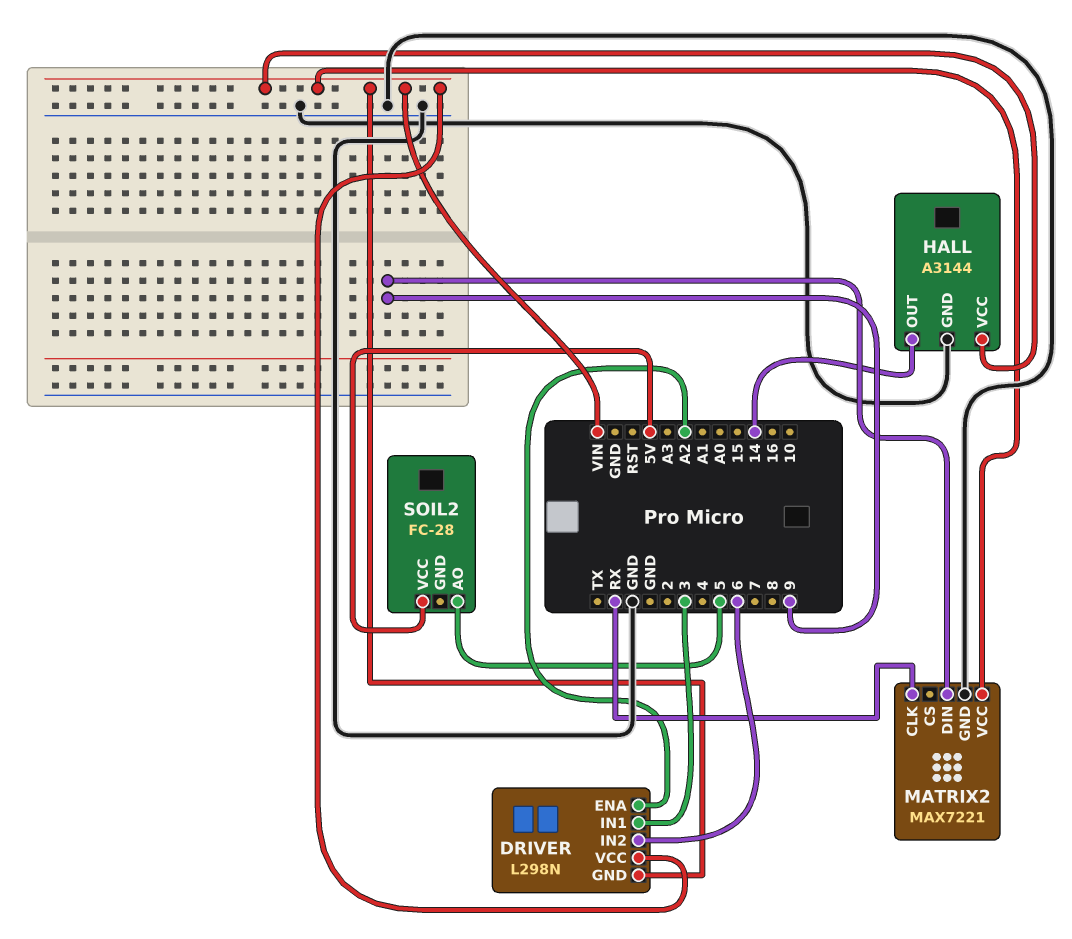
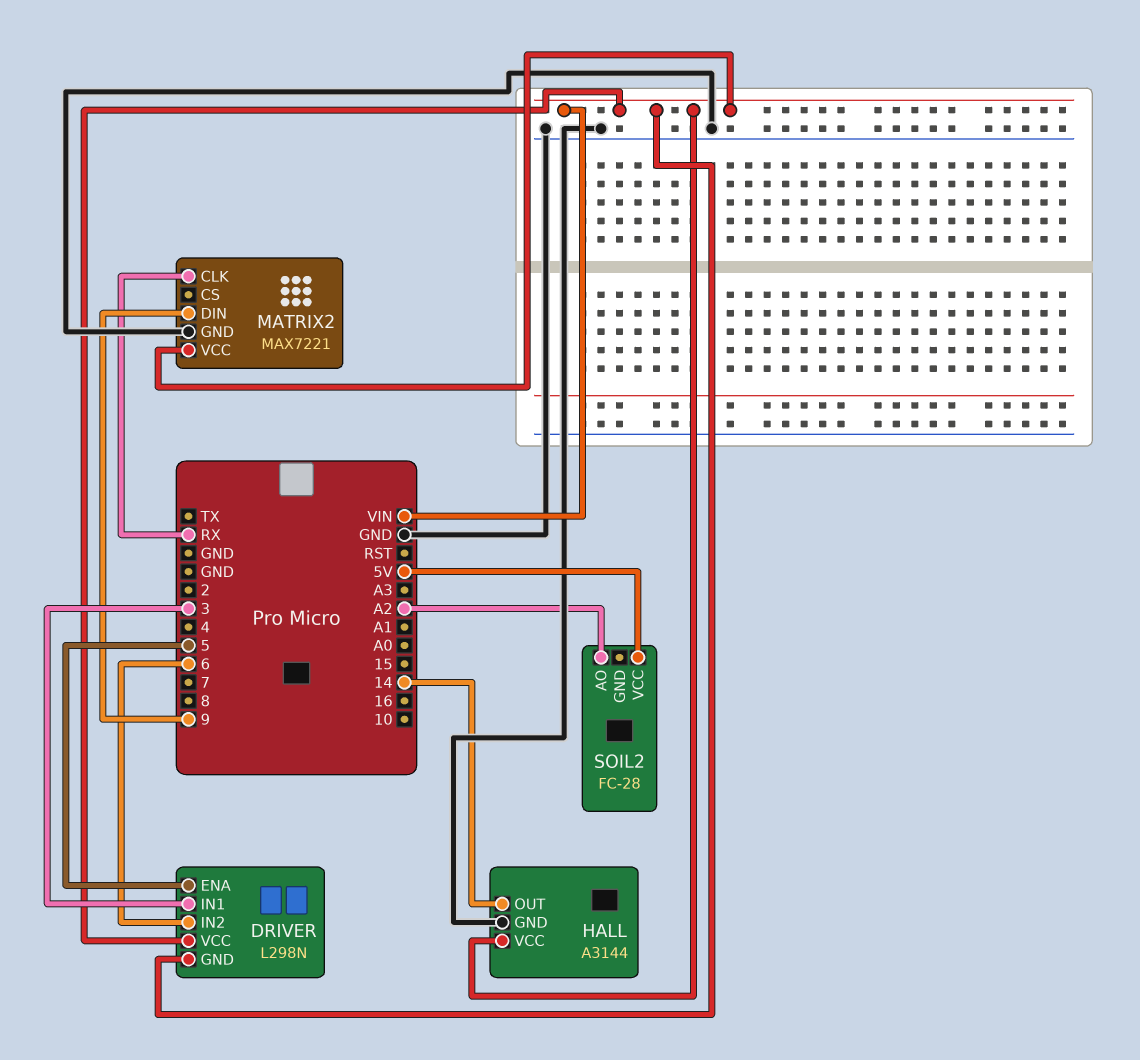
DRIVER pin ENA: A2 -> 5
SOIL2 pin AO: 5 -> A2

